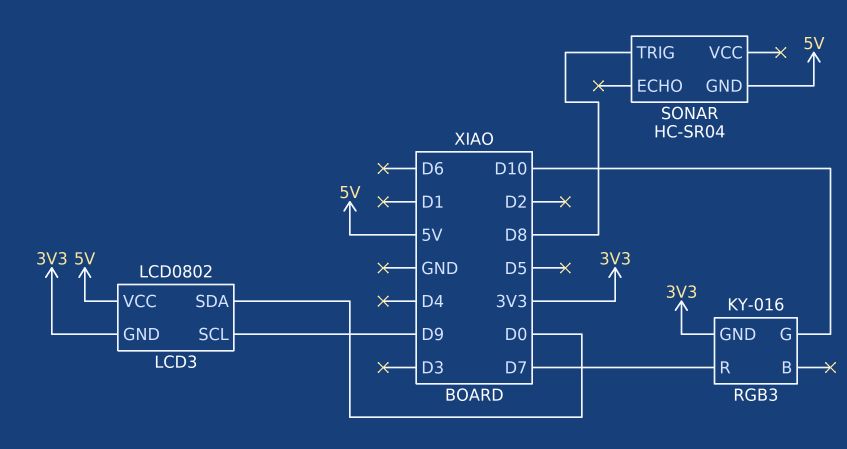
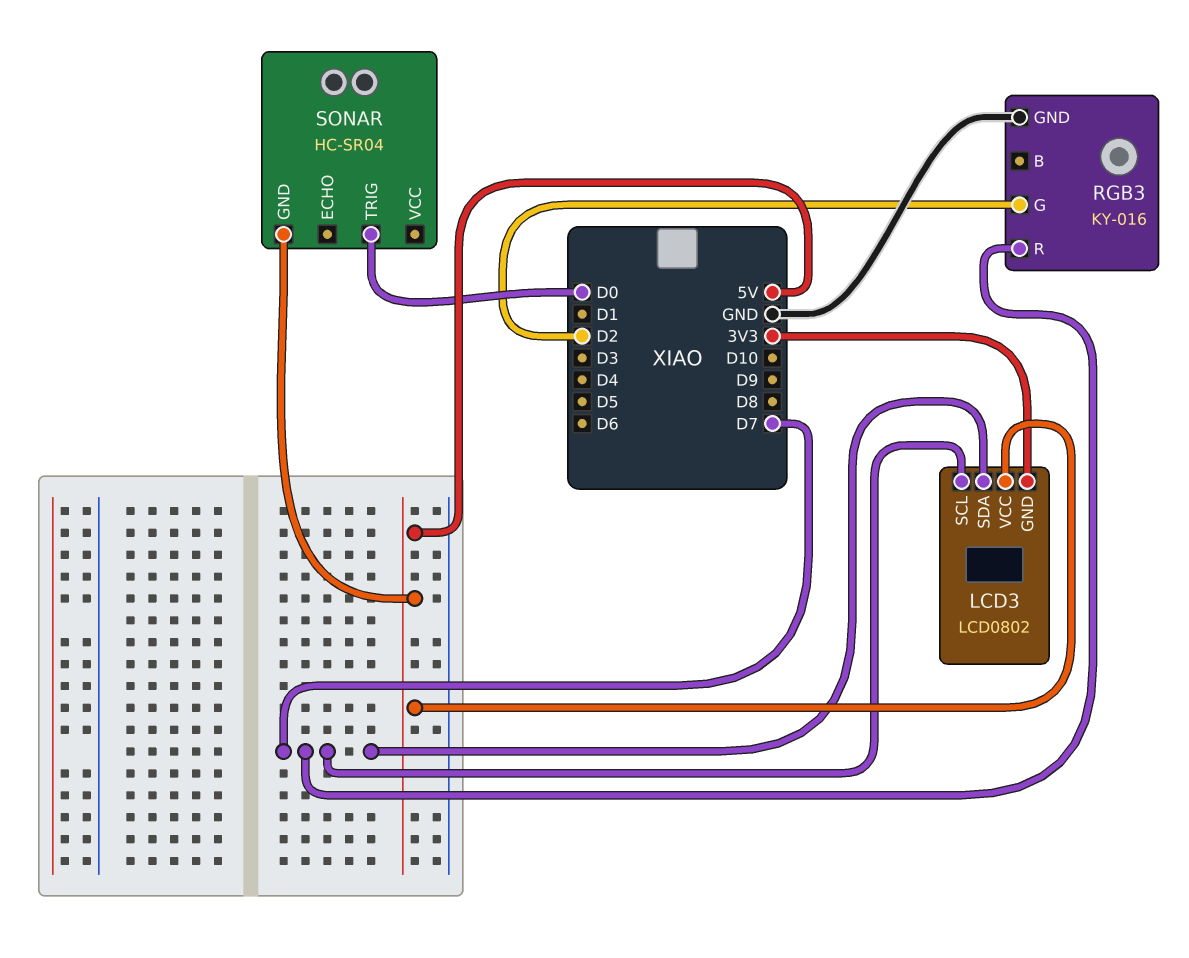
LCD3 pin SCL: D9 -> D7
LCD3 pin SDA: D0 -> D7
RGB3 pin G: D10 -> D2
RGB3 pin GND: 3V3 -> GND
SONAR pin TRIG: D8 -> D0

